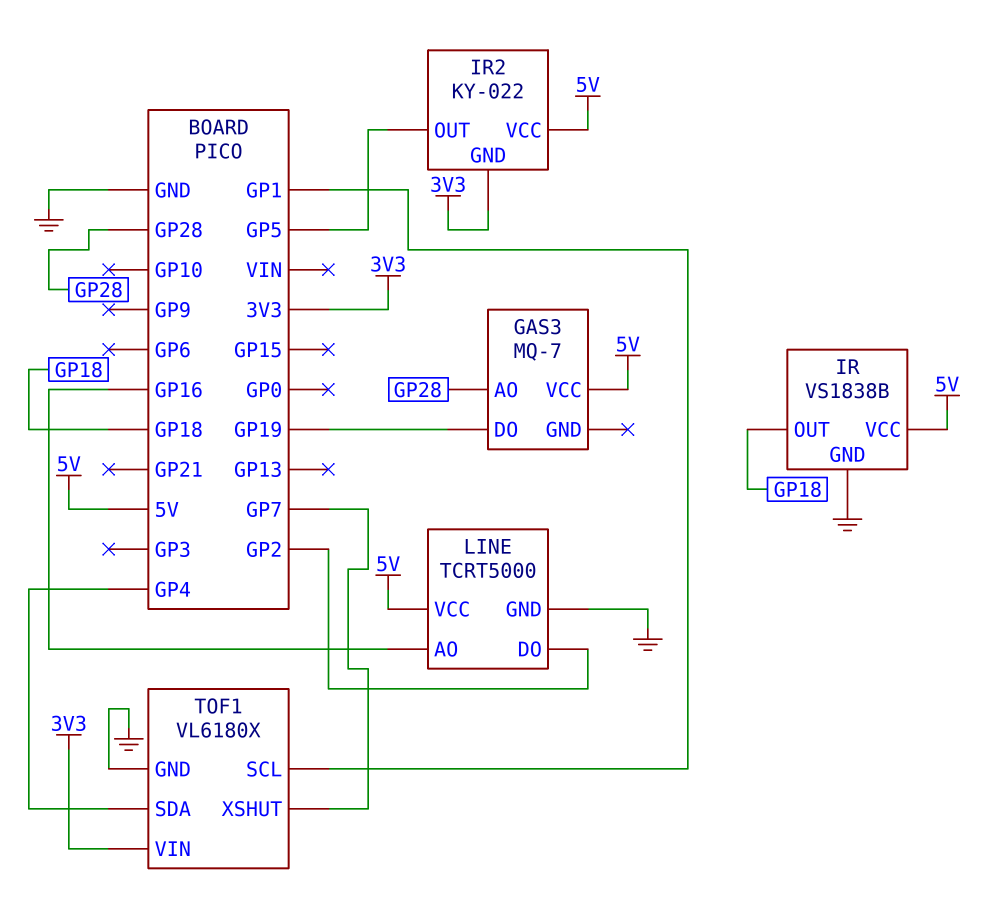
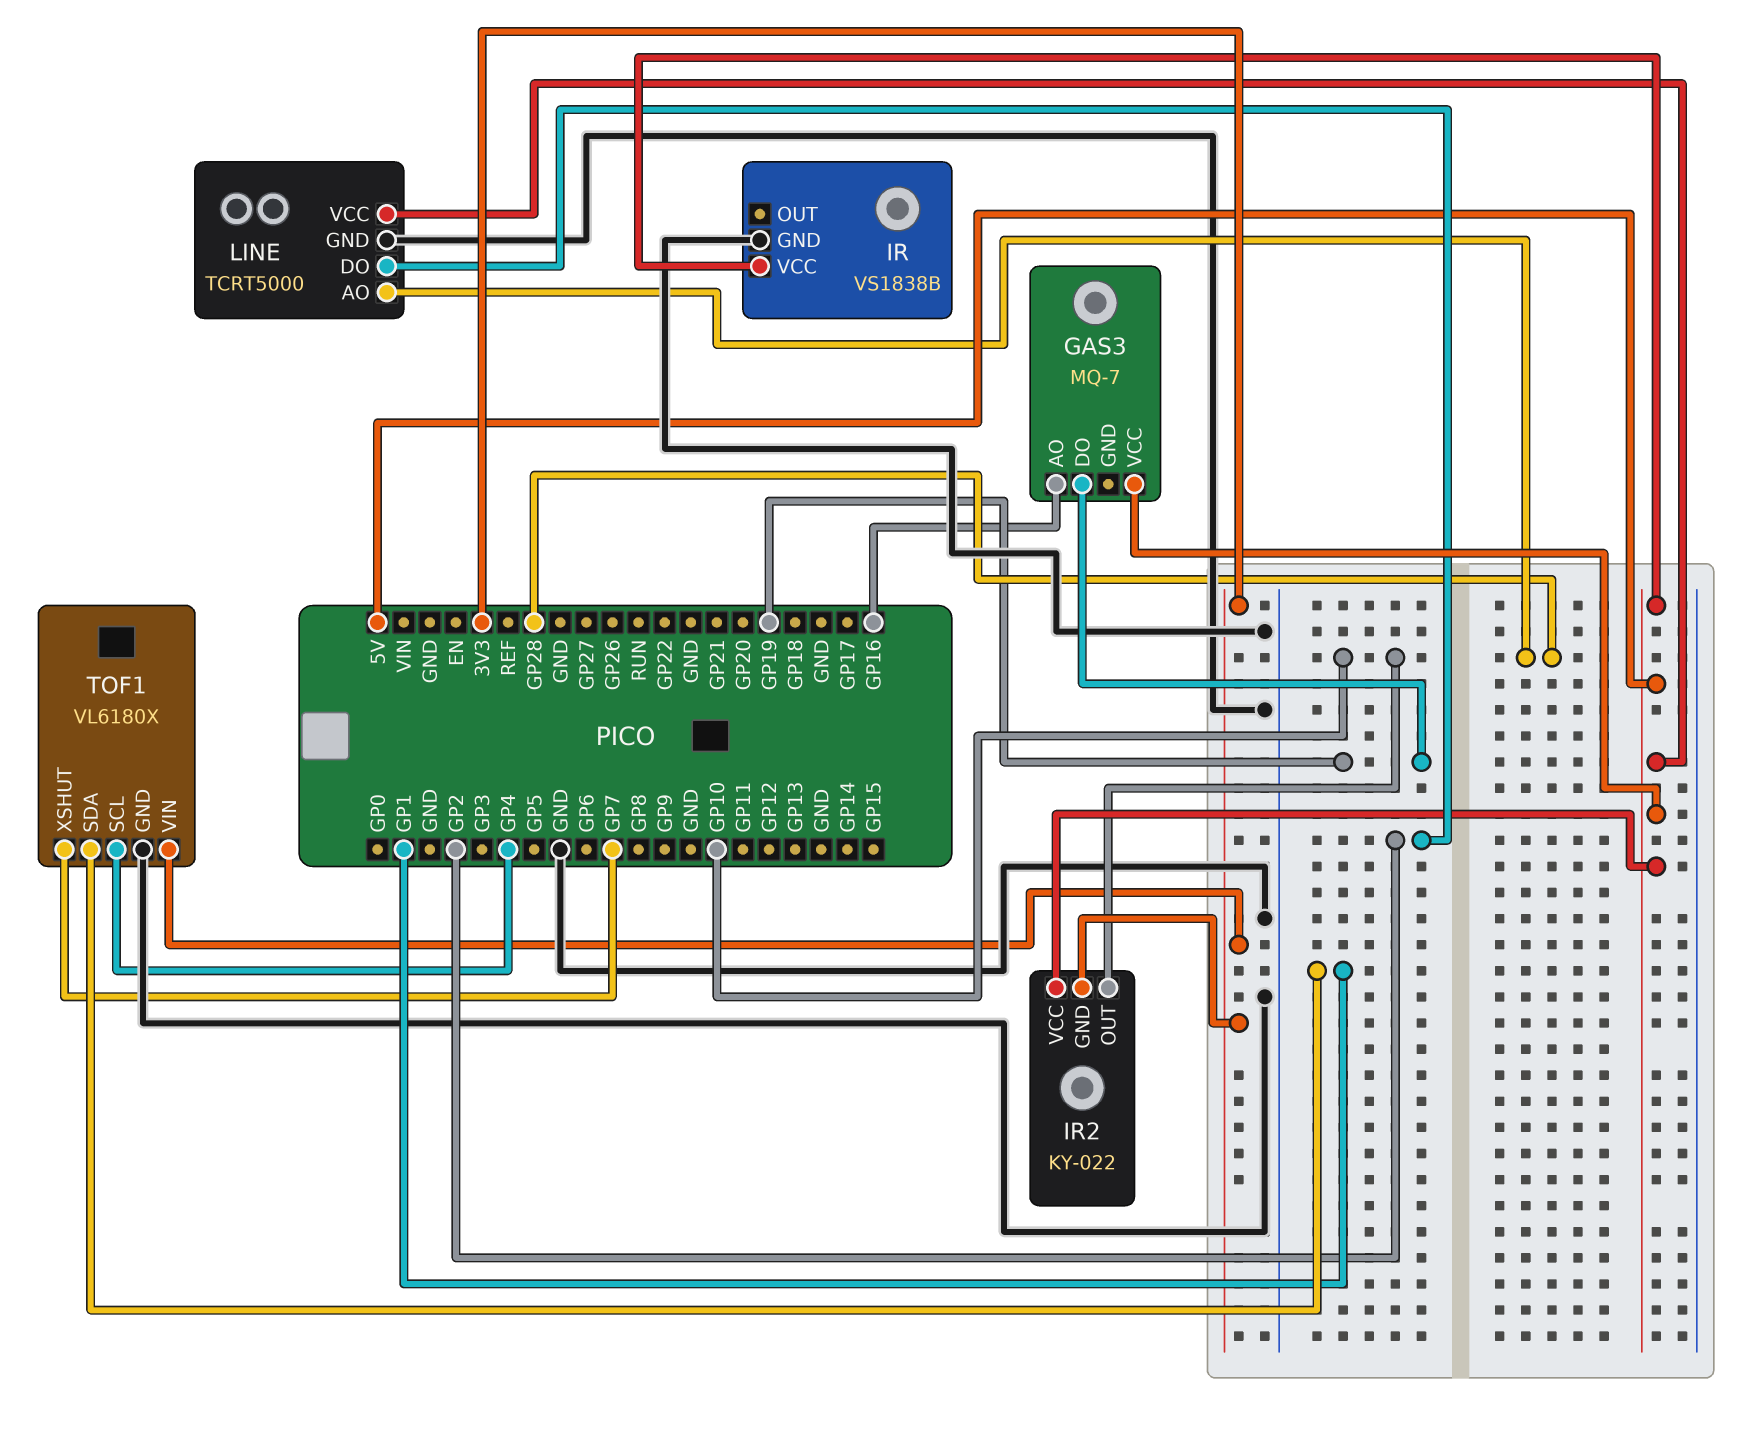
GAS3 pin AO: GP28 -> GP16
IR pin OUT: GP18 -> none
IR2 pin OUT: GP5 -> GP10
LINE pin AO: GP16 -> GP28
TOF1 pin SCL: GP1 -> GP4
TOF1 pin SDA: GP4 -> GP1

